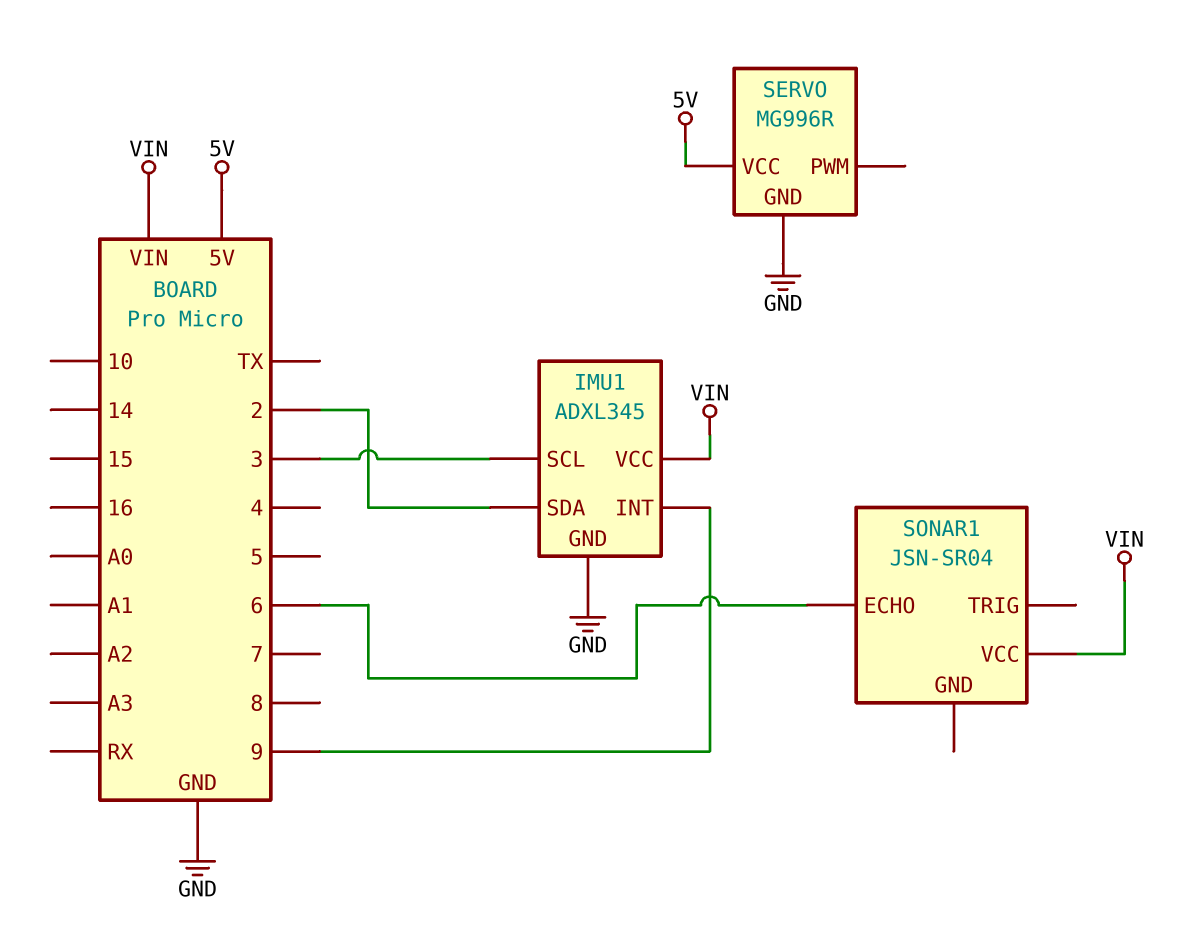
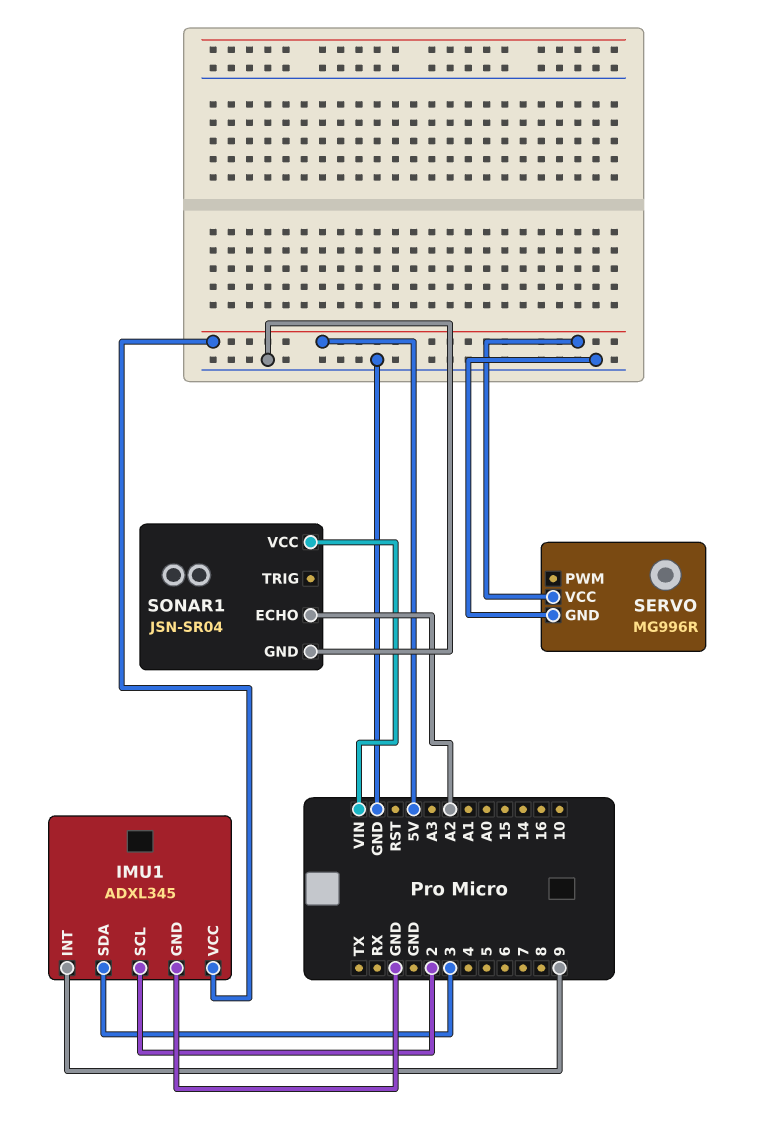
IMU1 pin SCL: 3 -> 2
IMU1 pin SDA: 2 -> 3
IMU1 pin VCC: VIN -> 5V
SONAR1 pin ECHO: 6 -> A2
SONAR1 pin GND: none -> GND

